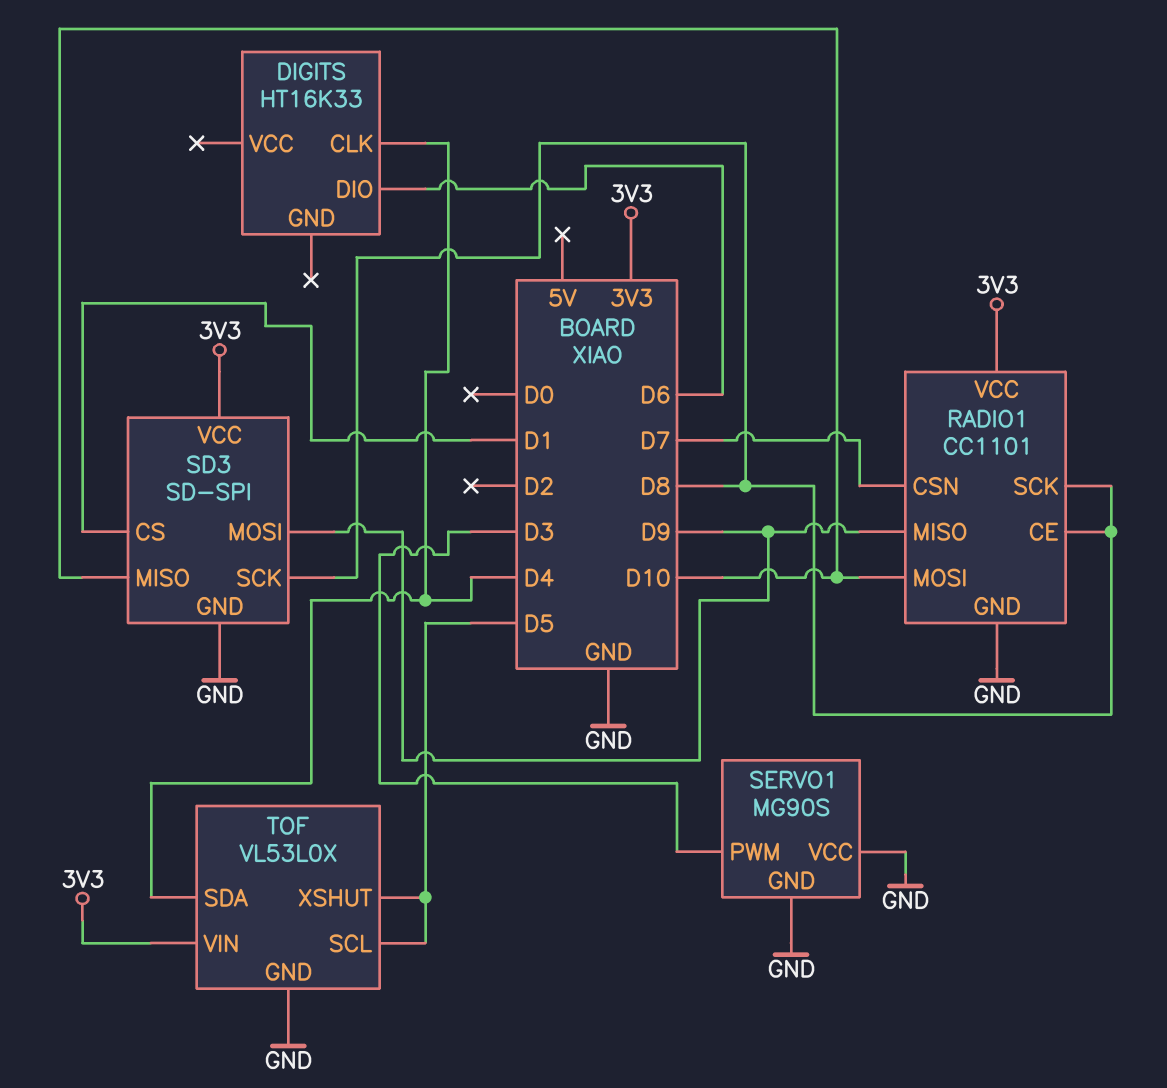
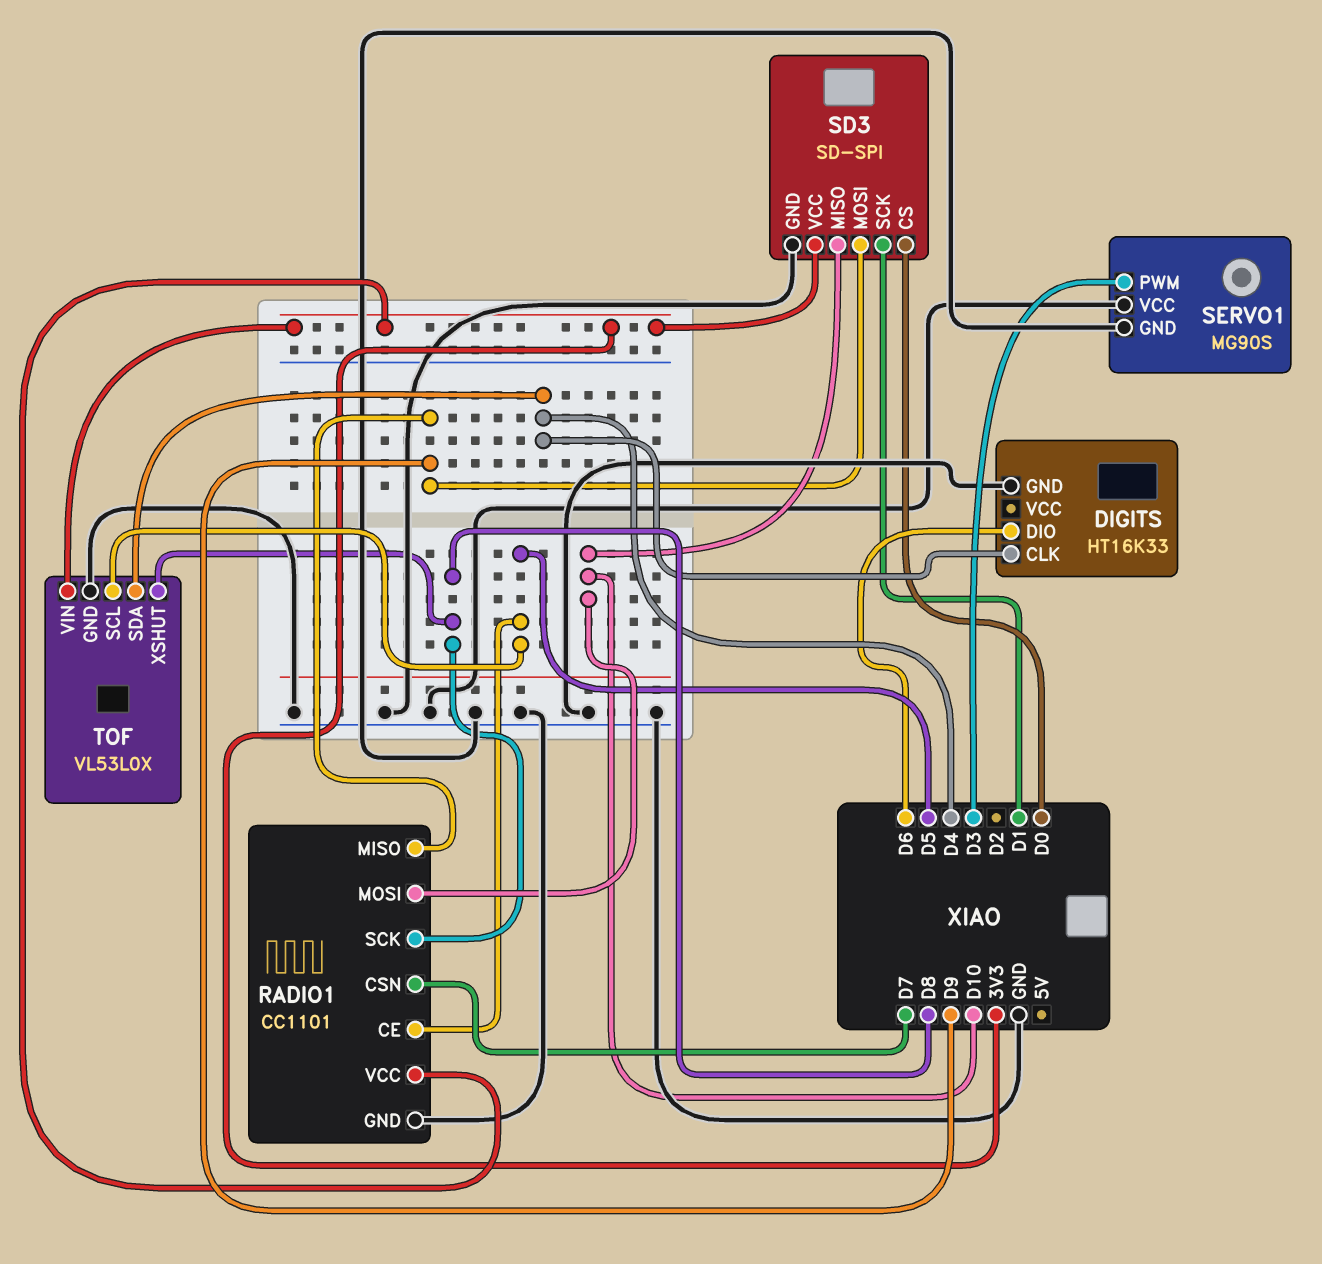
DIGITS pin GND: none -> GND
RADIO1 pin CE: D8 -> D5
SD3 pin CS: D1 -> D0
SD3 pin SCK: D8 -> D1
TOF pin XSHUT: D5 -> D8

